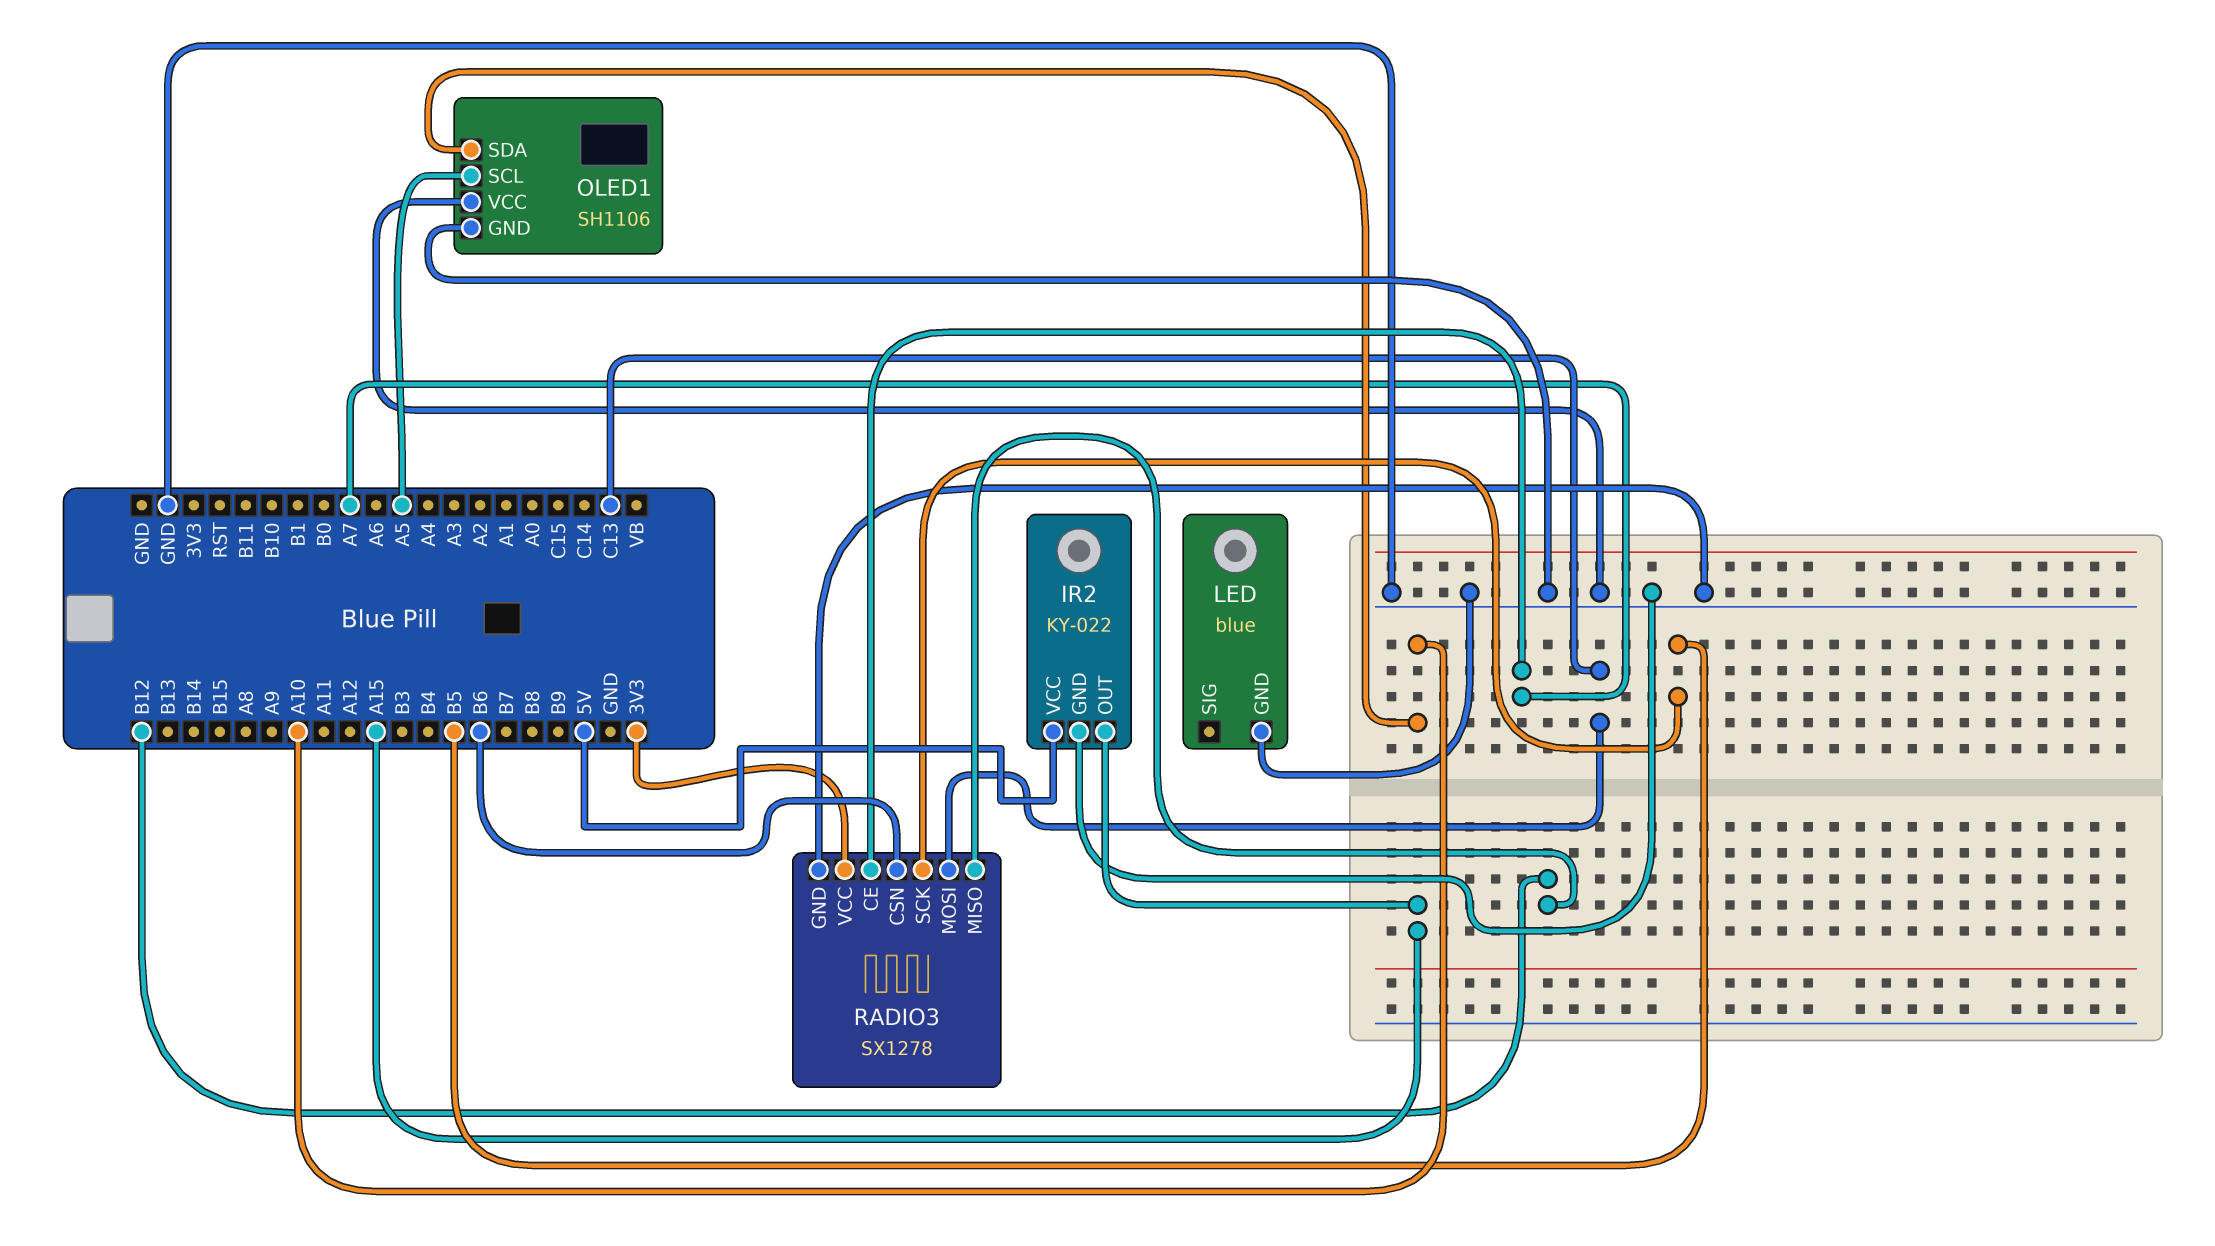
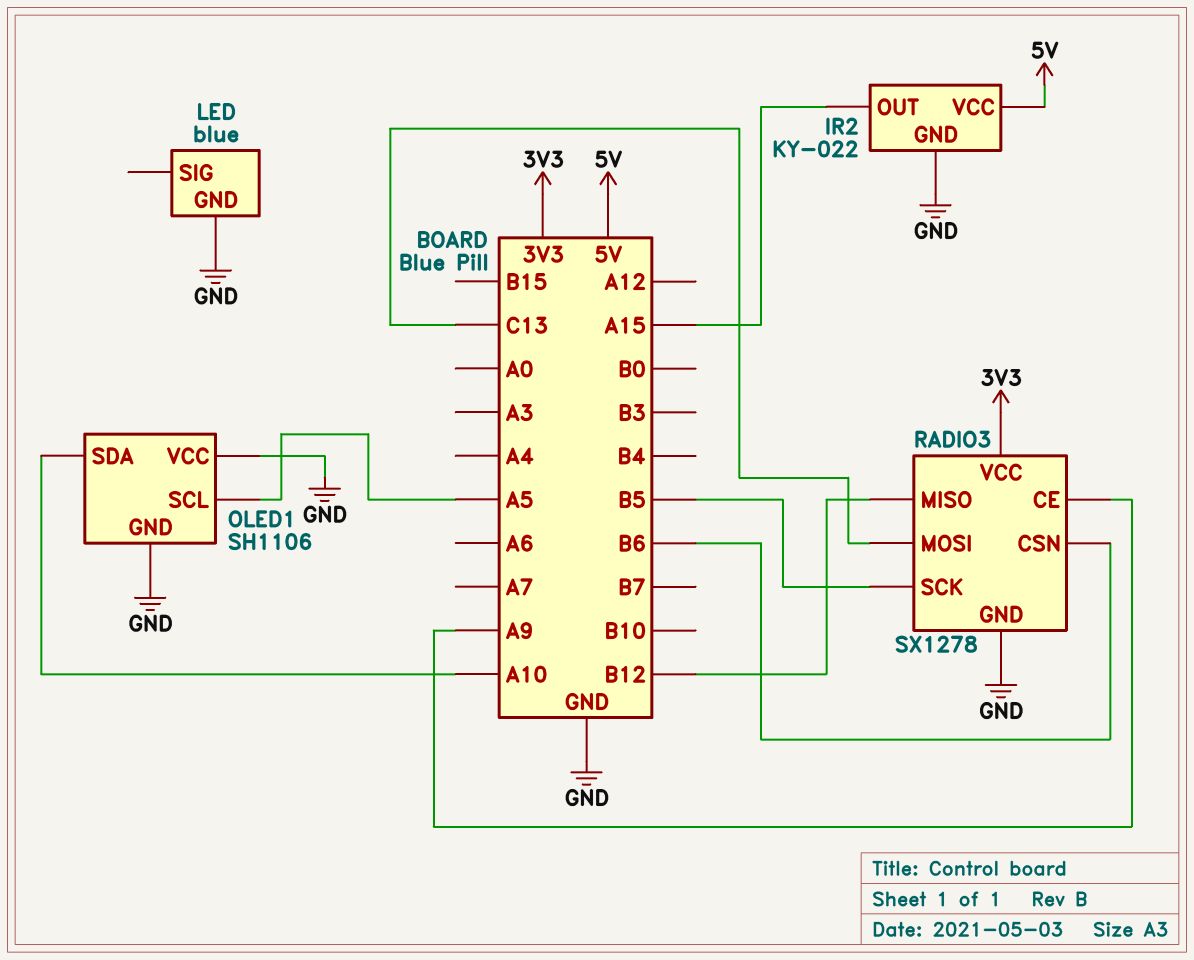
RADIO3 pin CE: A7 -> A9

